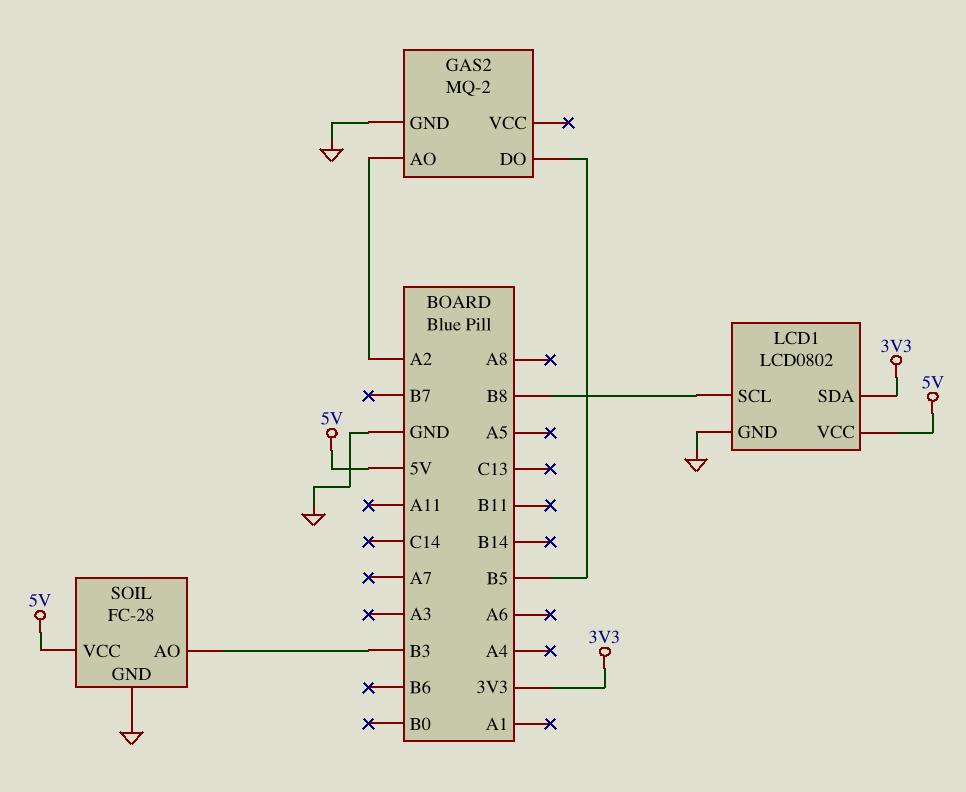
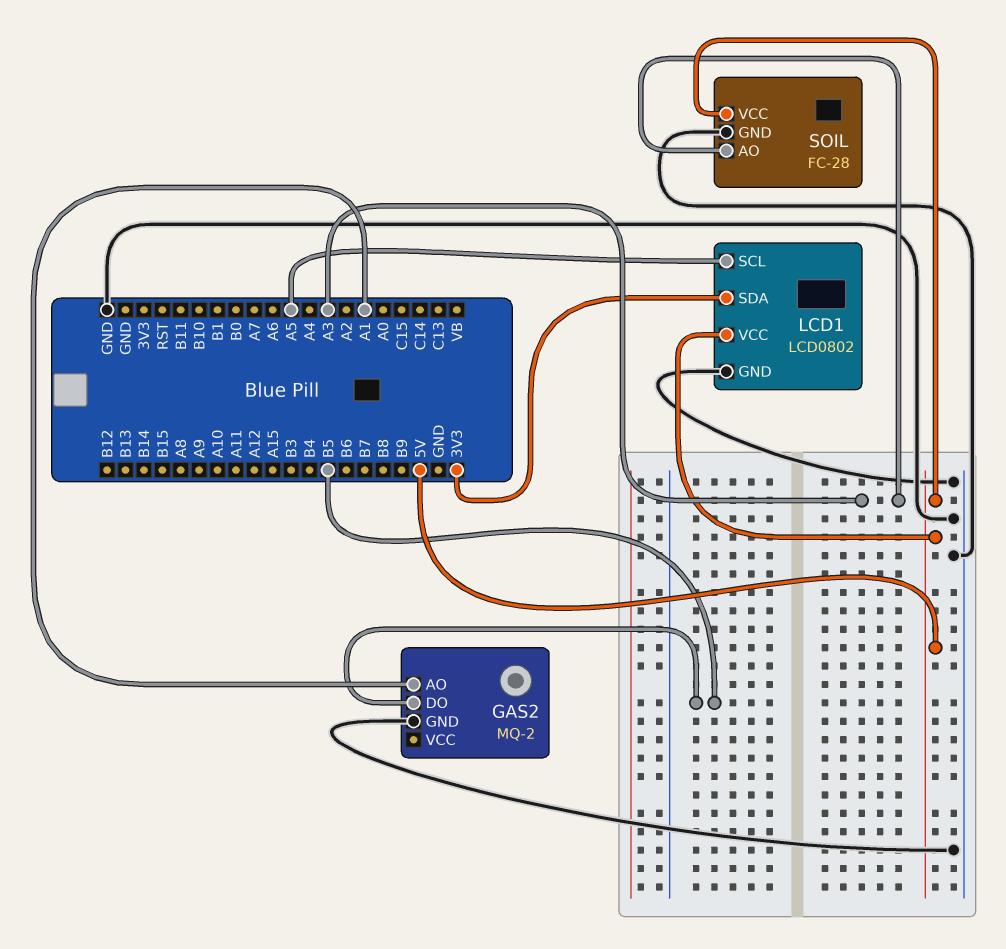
GAS2 pin AO: A2 -> A1
LCD1 pin SCL: B8 -> A5
SOIL pin AO: B3 -> A3

